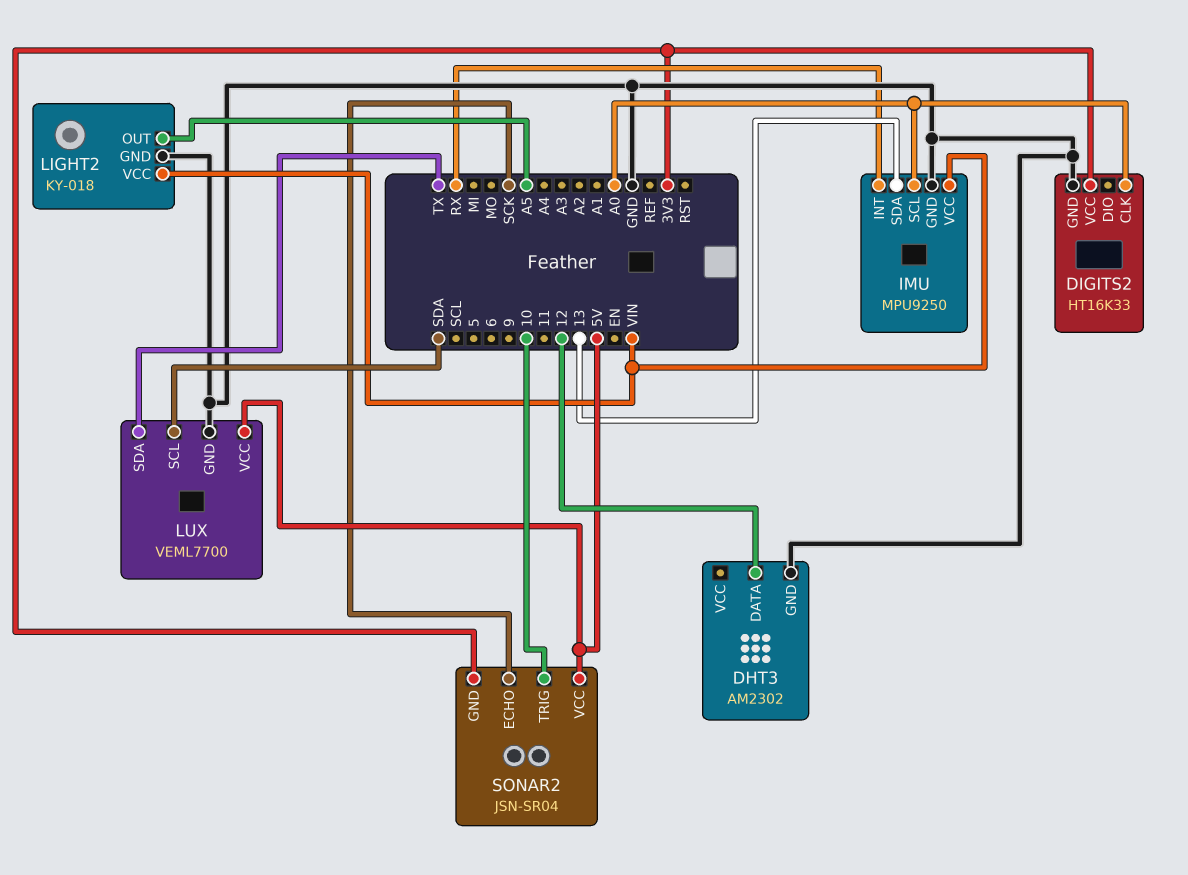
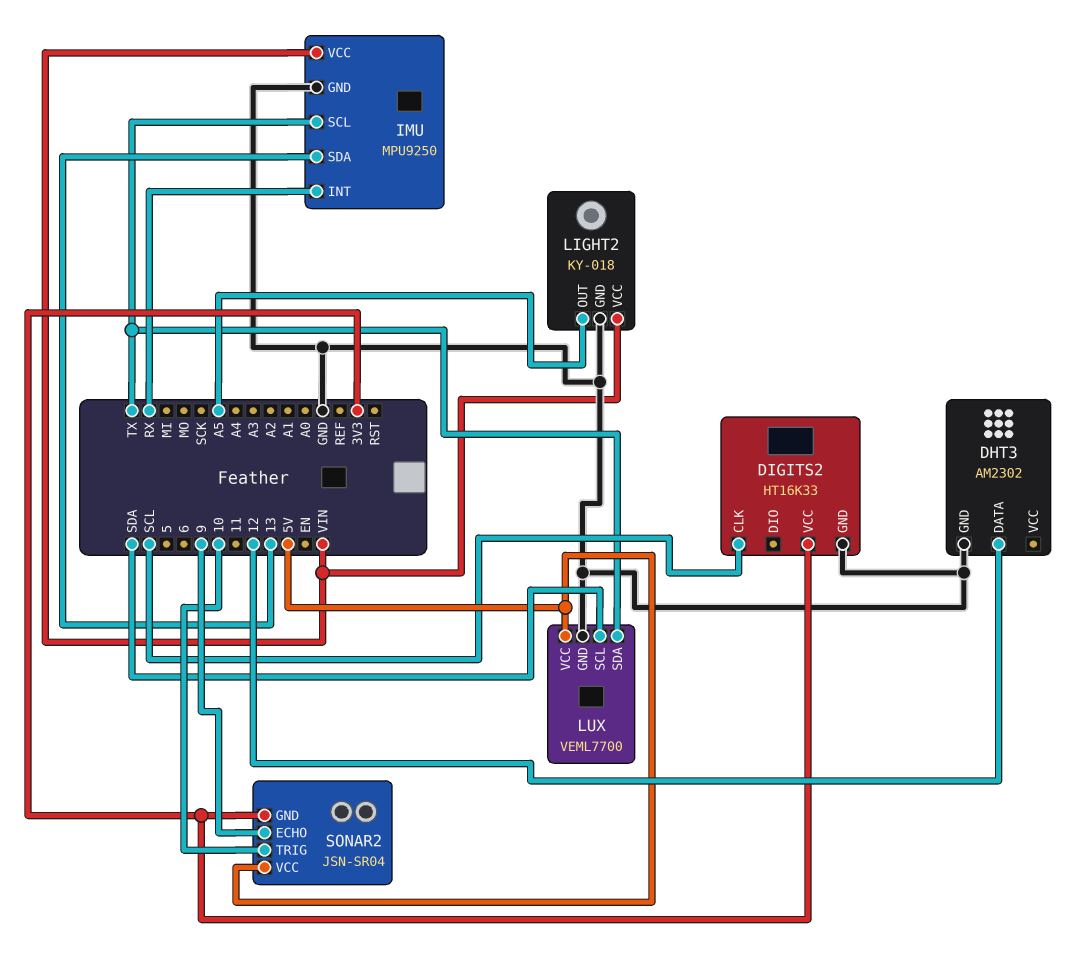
DIGITS2 pin CLK: A0 -> SCL
IMU pin SCL: A0 -> TX
SONAR2 pin ECHO: SCK -> 9

